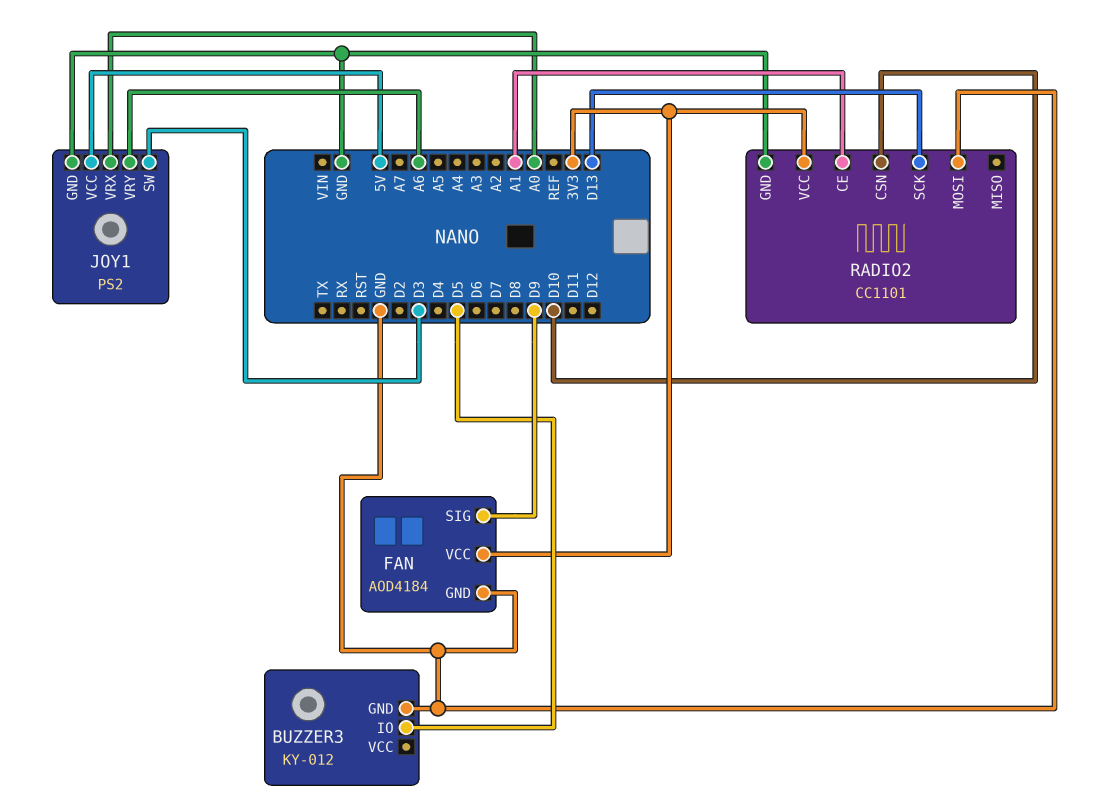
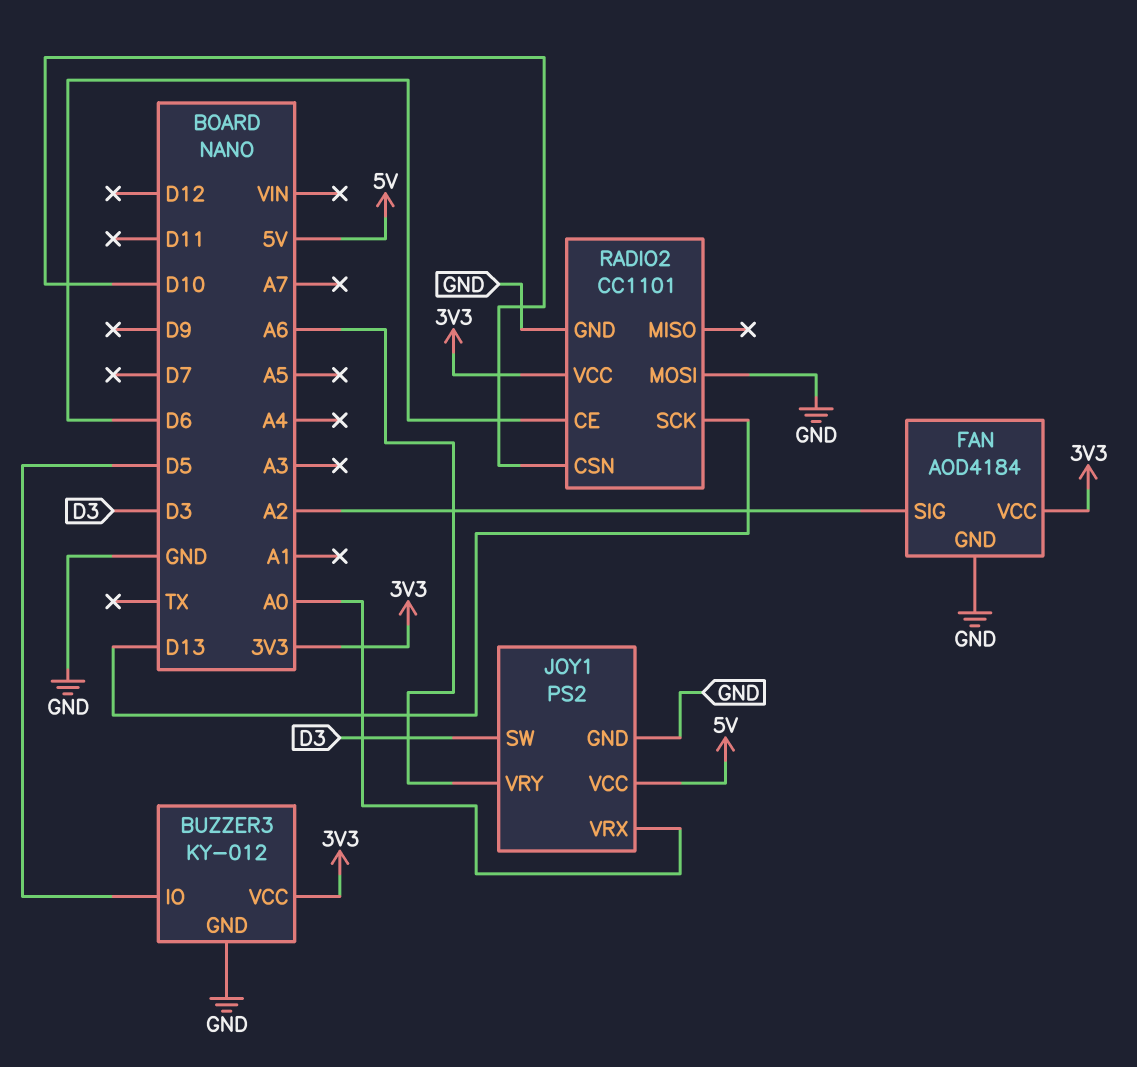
BUZZER3 pin VCC: none -> 3V3
FAN pin SIG: D9 -> A2
RADIO2 pin CE: A1 -> D6

